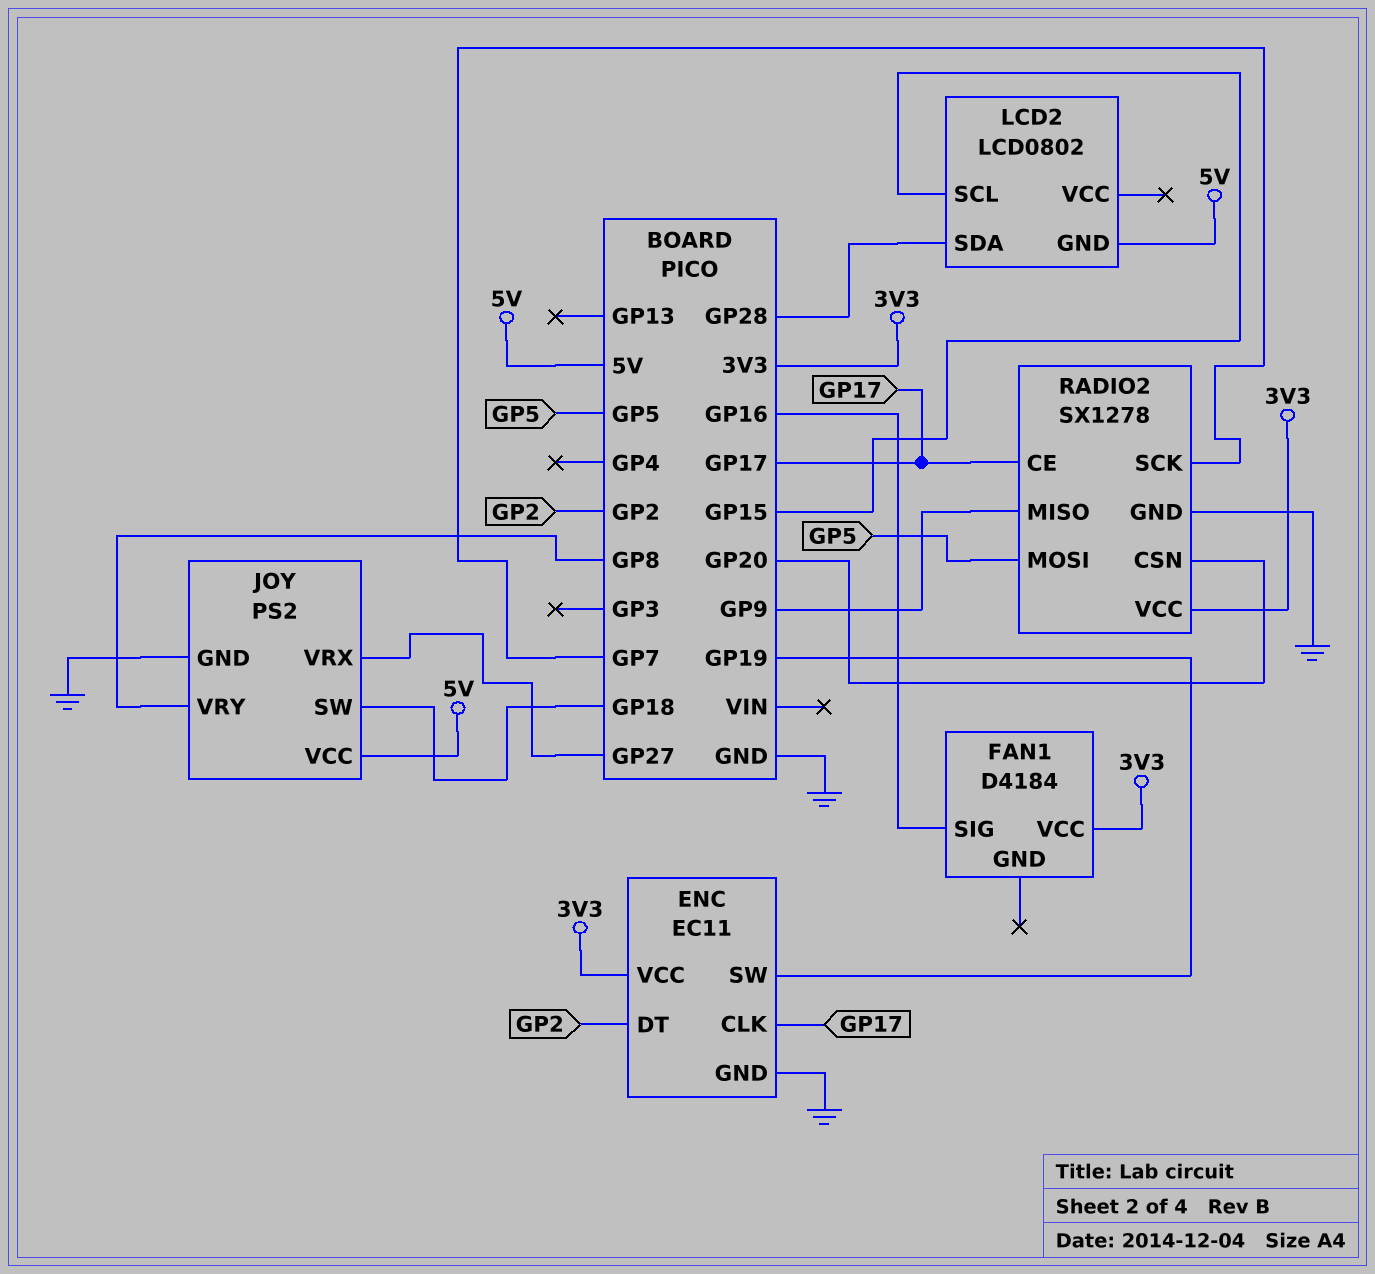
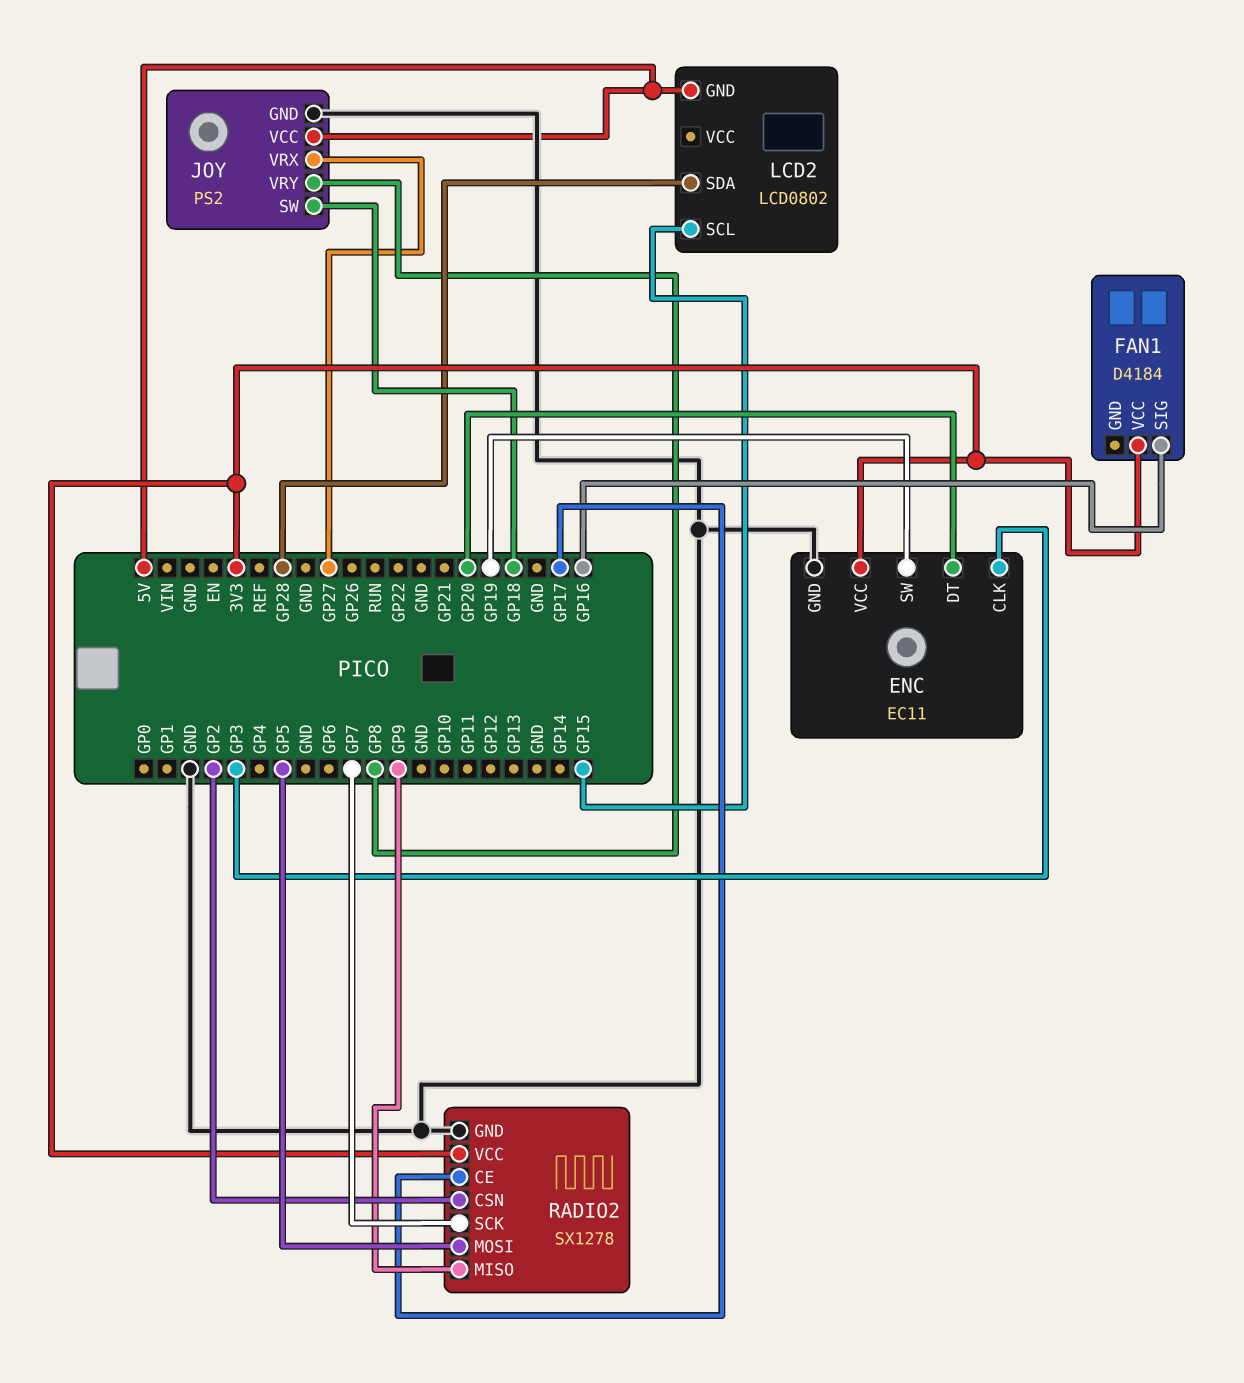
ENC pin CLK: GP17 -> GP3
ENC pin DT: GP2 -> GP20
RADIO2 pin CSN: GP20 -> GP2

